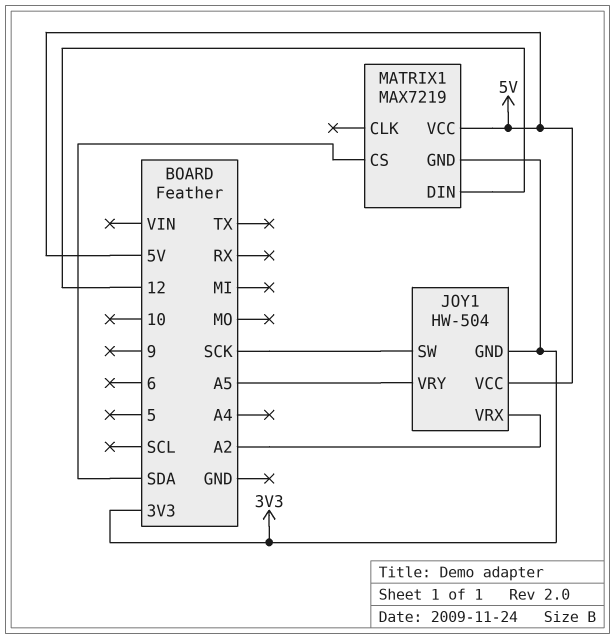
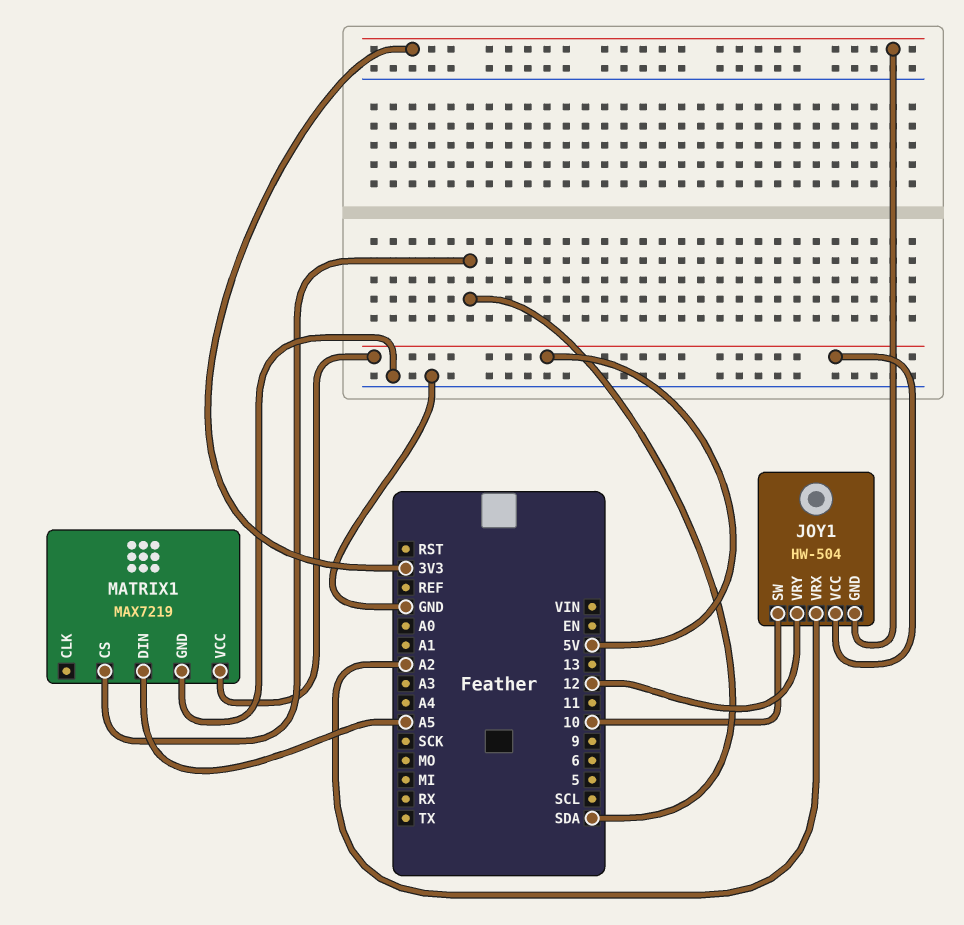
JOY1 pin SW: SCK -> 10
JOY1 pin VRY: A5 -> 12
MATRIX1 pin DIN: 12 -> A5
MATRIX1 pin GND: 3V3 -> GND

